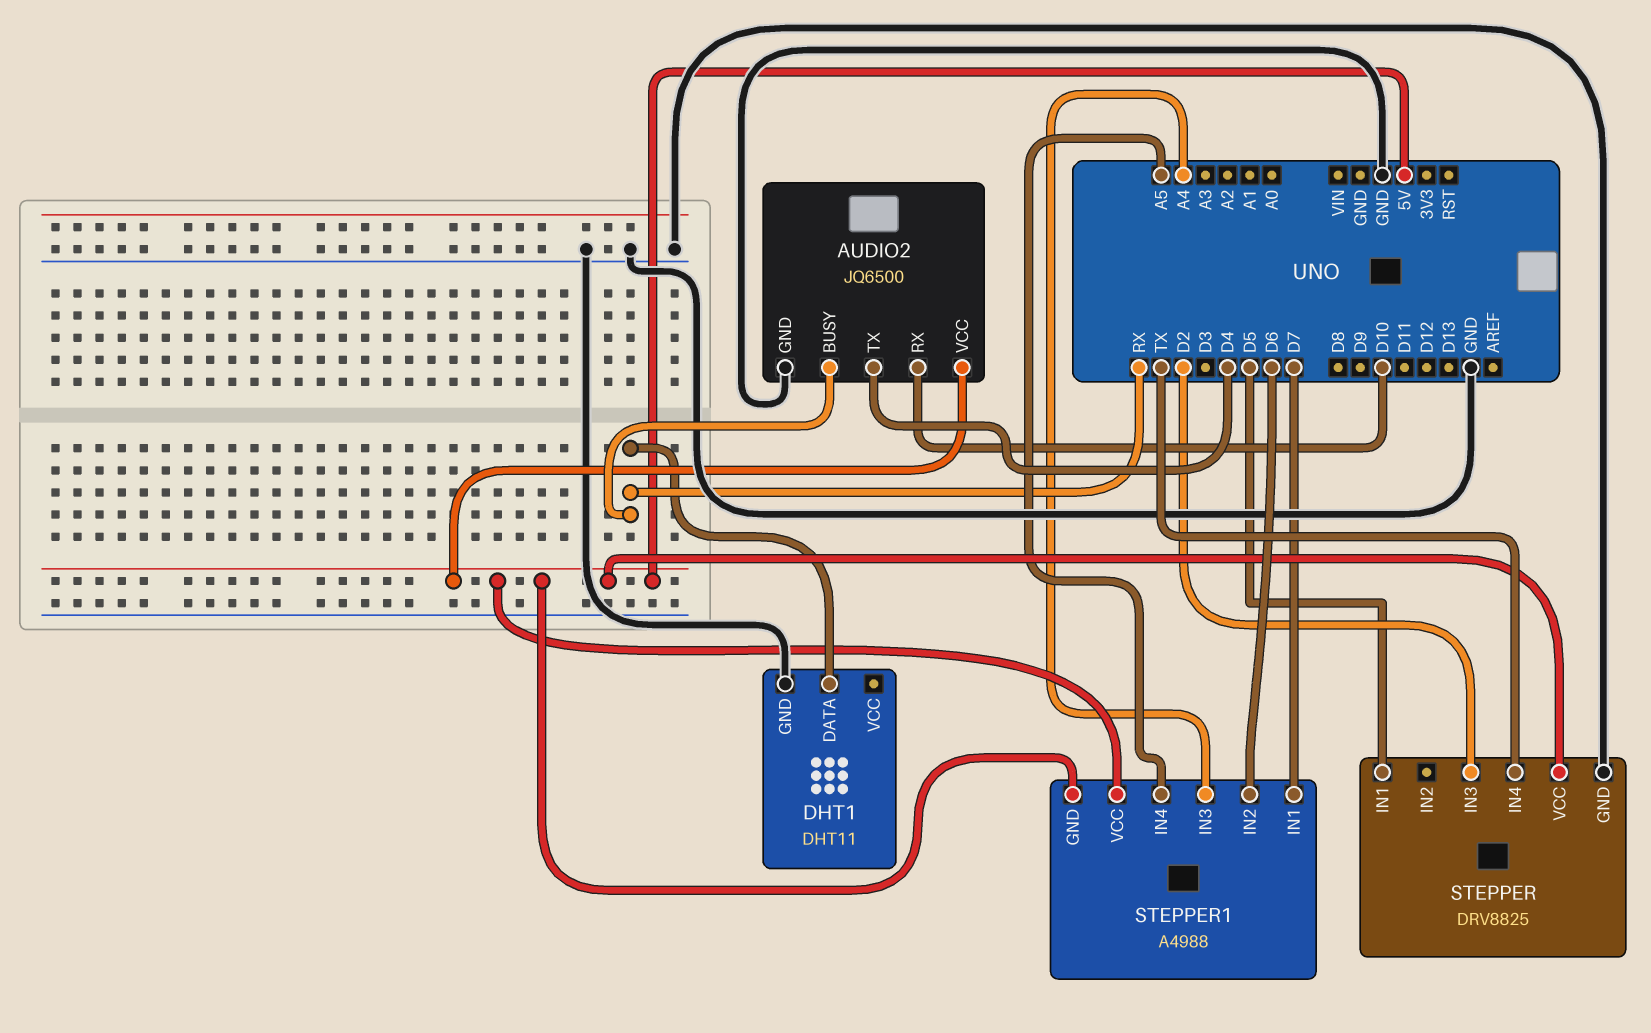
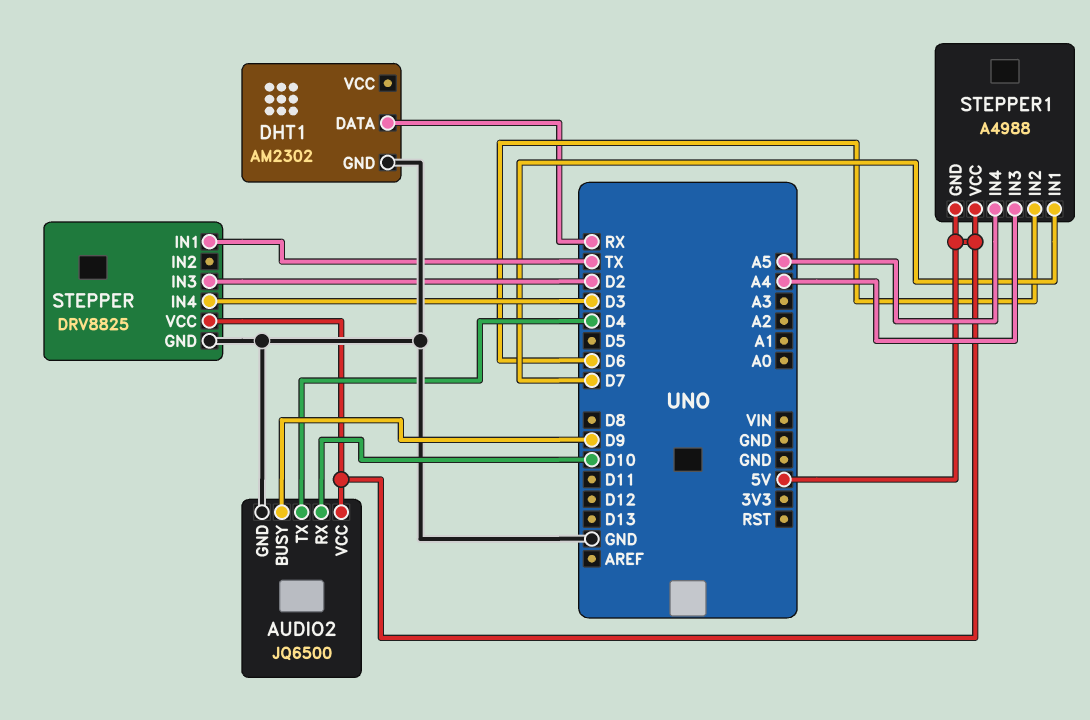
AUDIO2 pin BUSY: RX -> D9
DHT1: DHT11 -> AM2302
STEPPER pin IN1: D5 -> TX
STEPPER pin IN4: TX -> D3

